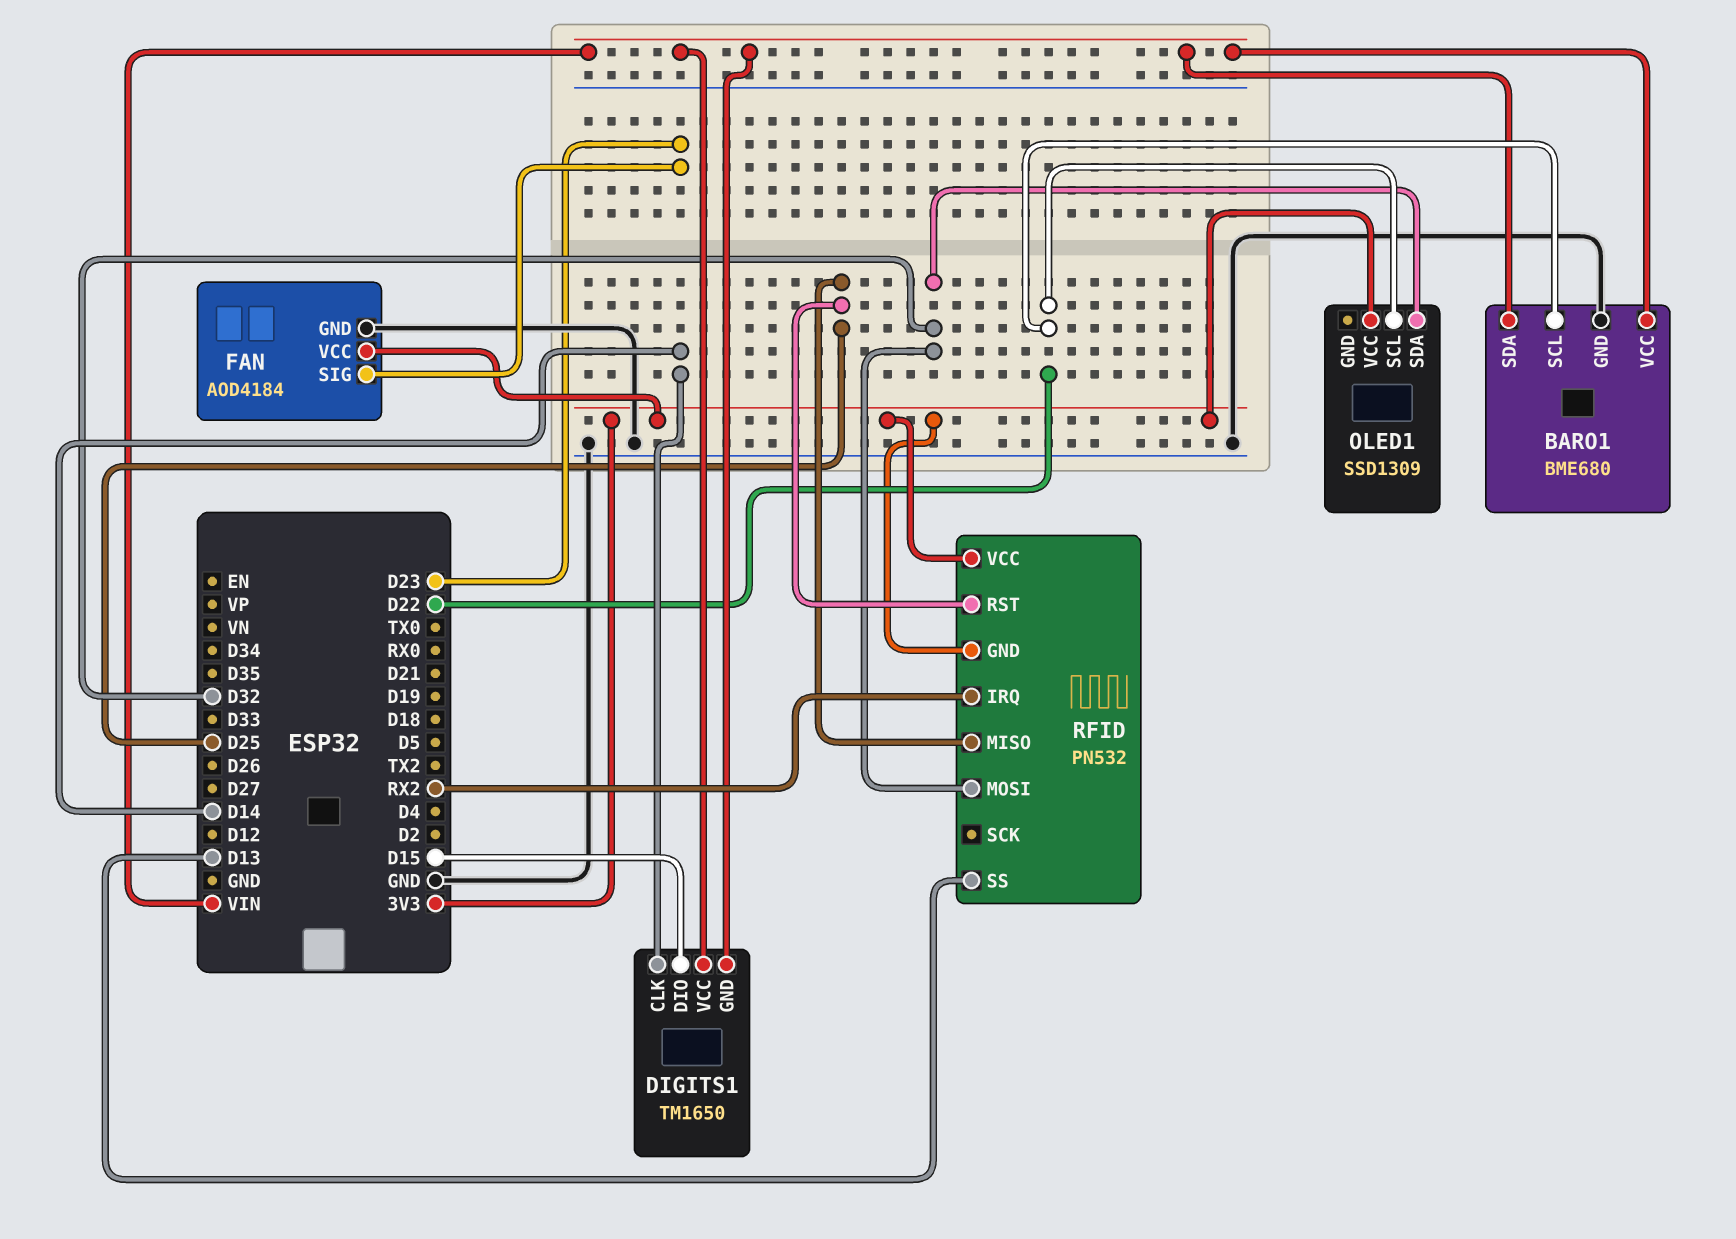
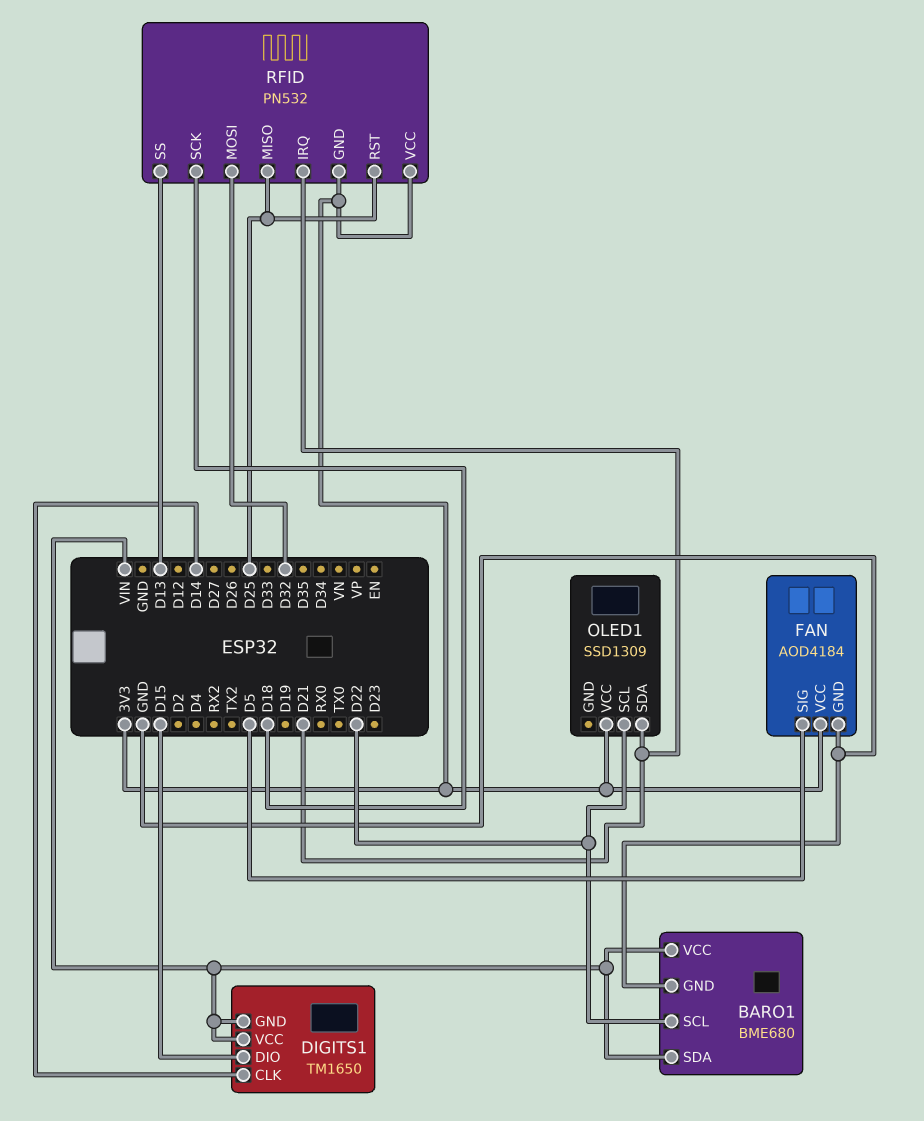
FAN pin SIG: D23 -> D5
OLED1 pin SDA: D32 -> D21
RFID pin IRQ: RX2 -> D21
RFID pin SCK: none -> D18

